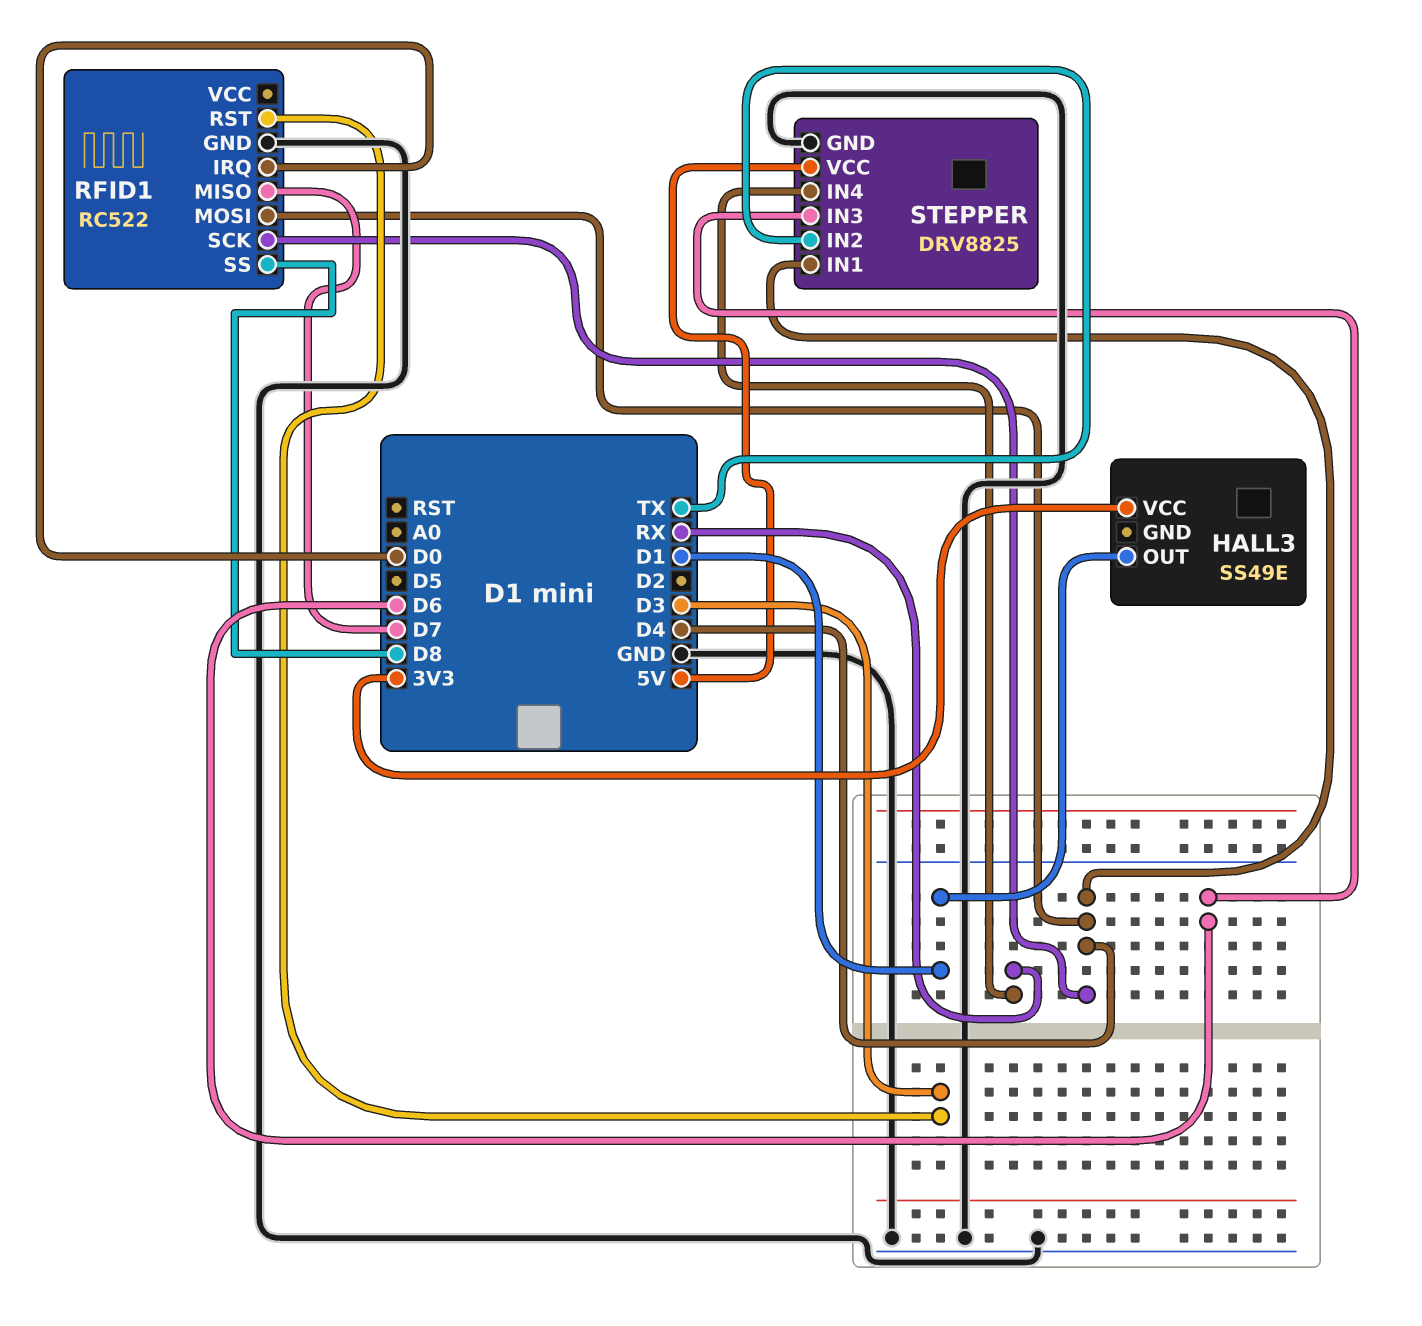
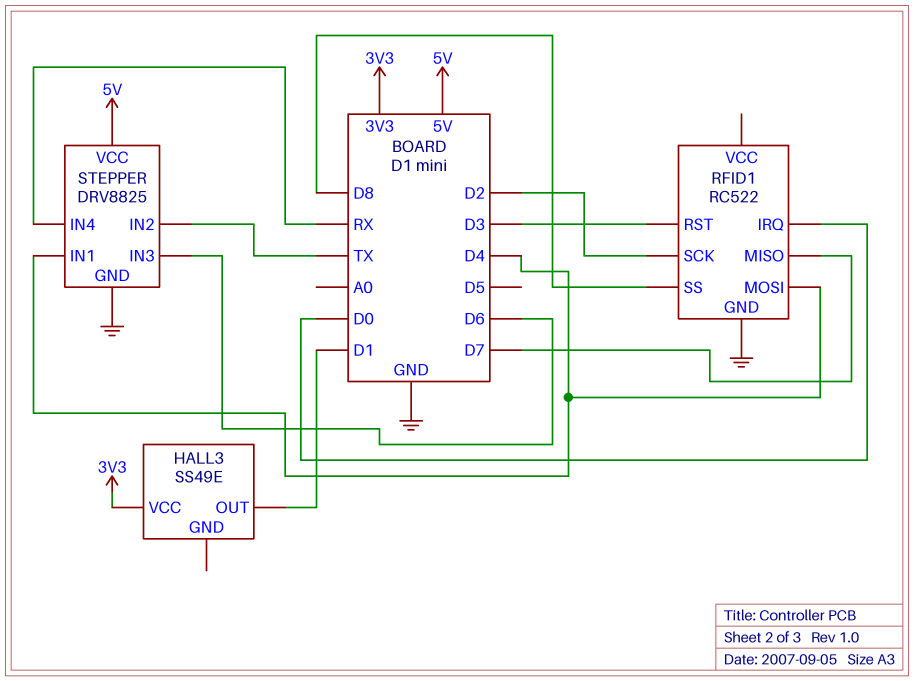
RFID1 pin SCK: D4 -> D2

